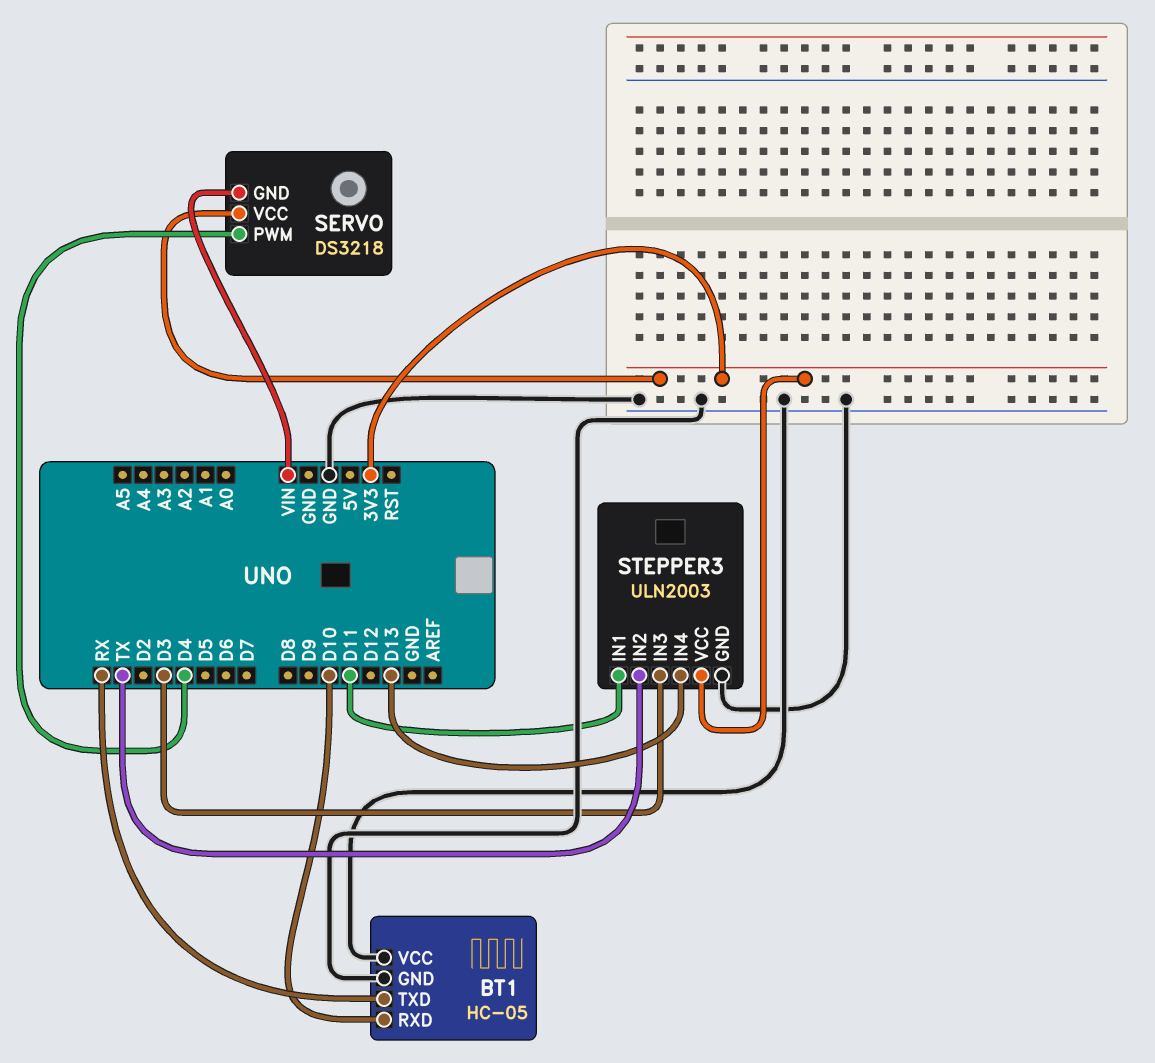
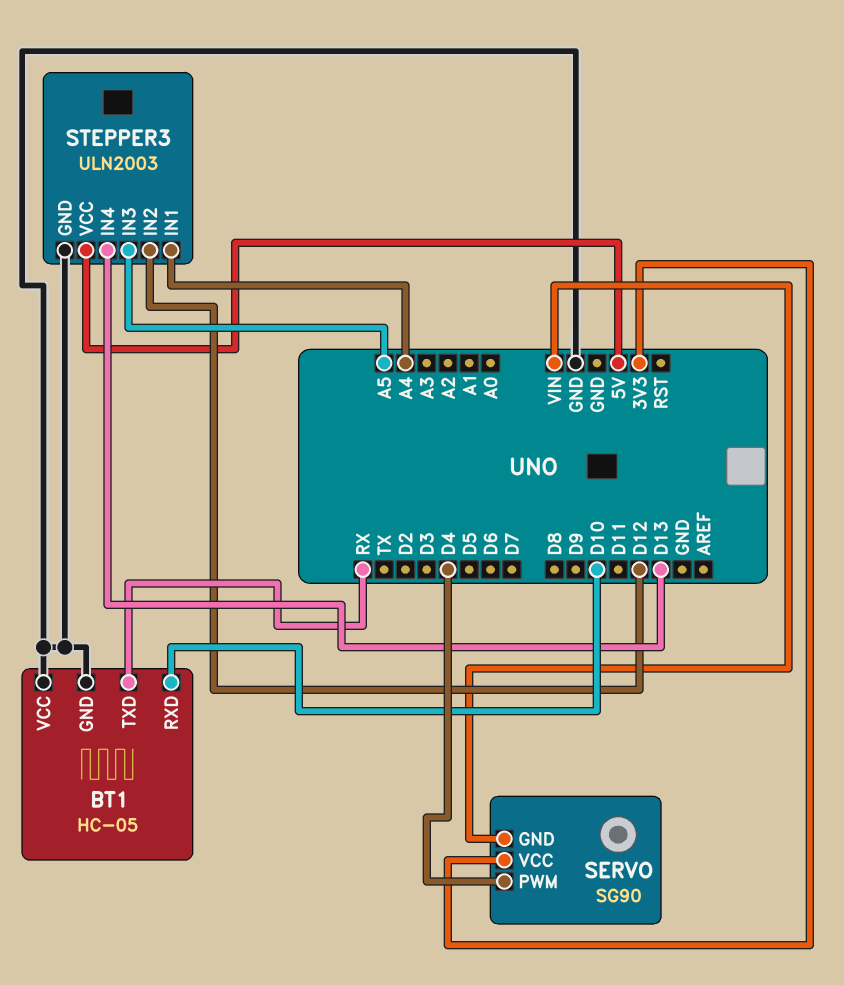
SERVO: DS3218 -> SG90
STEPPER3 pin IN1: D11 -> A4
STEPPER3 pin IN2: TX -> D12
STEPPER3 pin IN3: D3 -> A5
STEPPER3 pin VCC: 3V3 -> 5V

